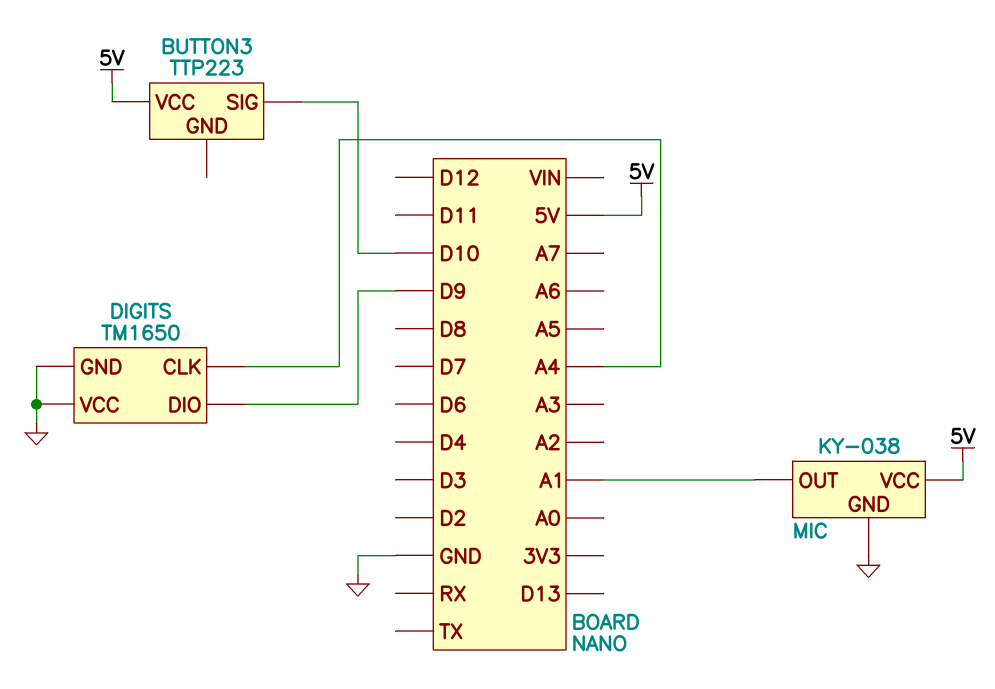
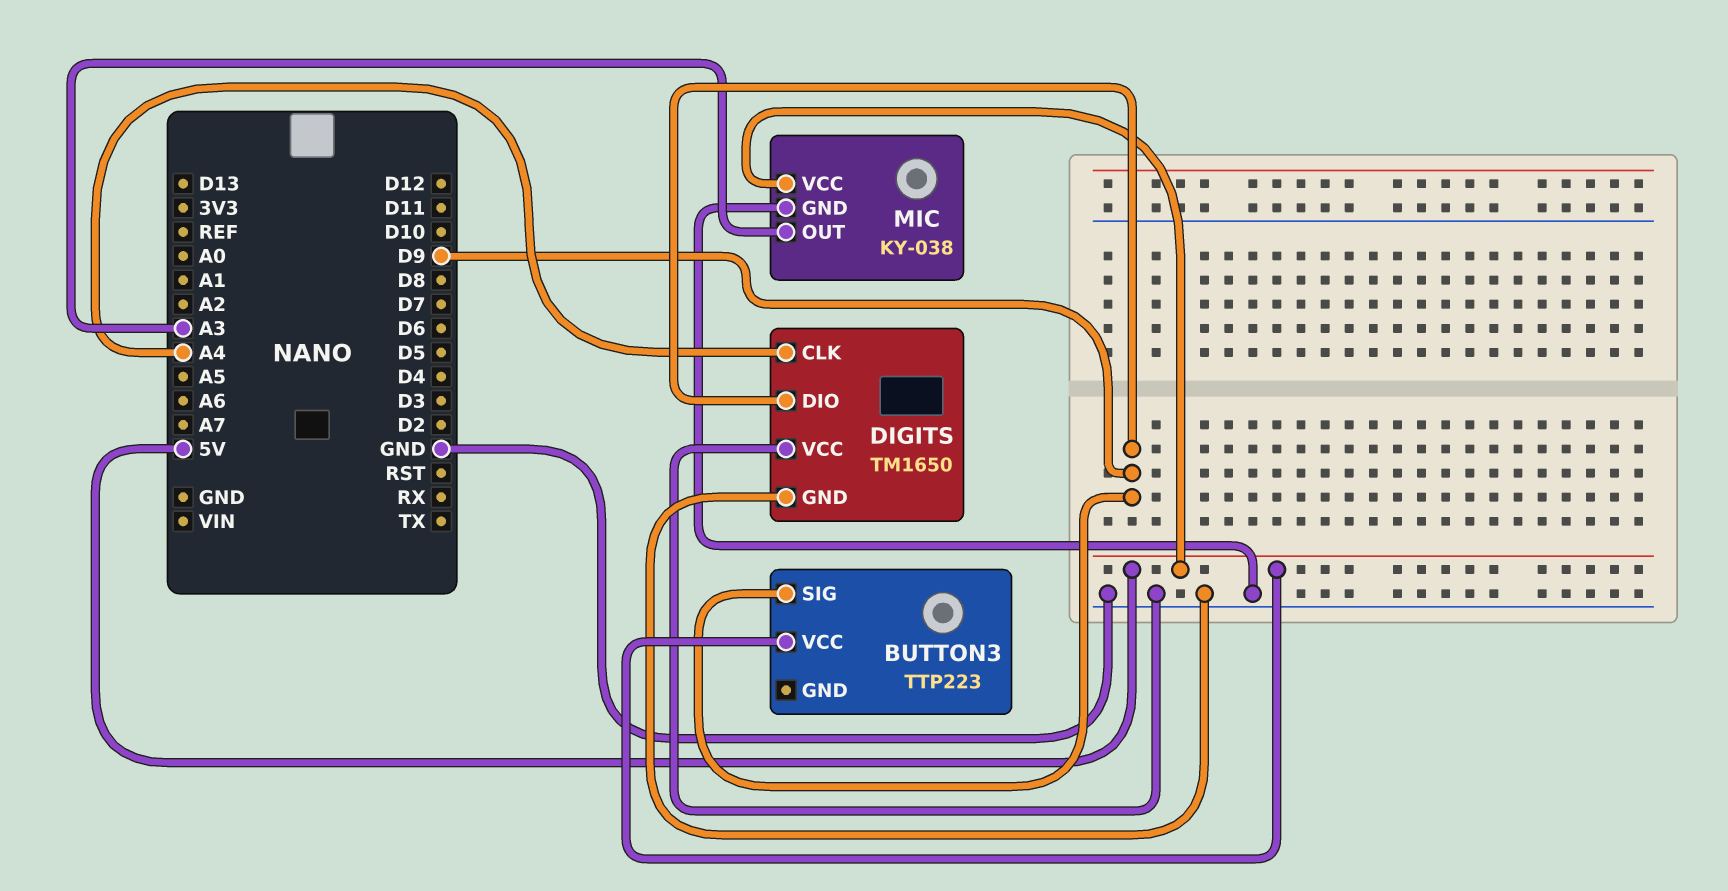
BUTTON3 pin SIG: D10 -> D9
MIC pin OUT: A1 -> A3

